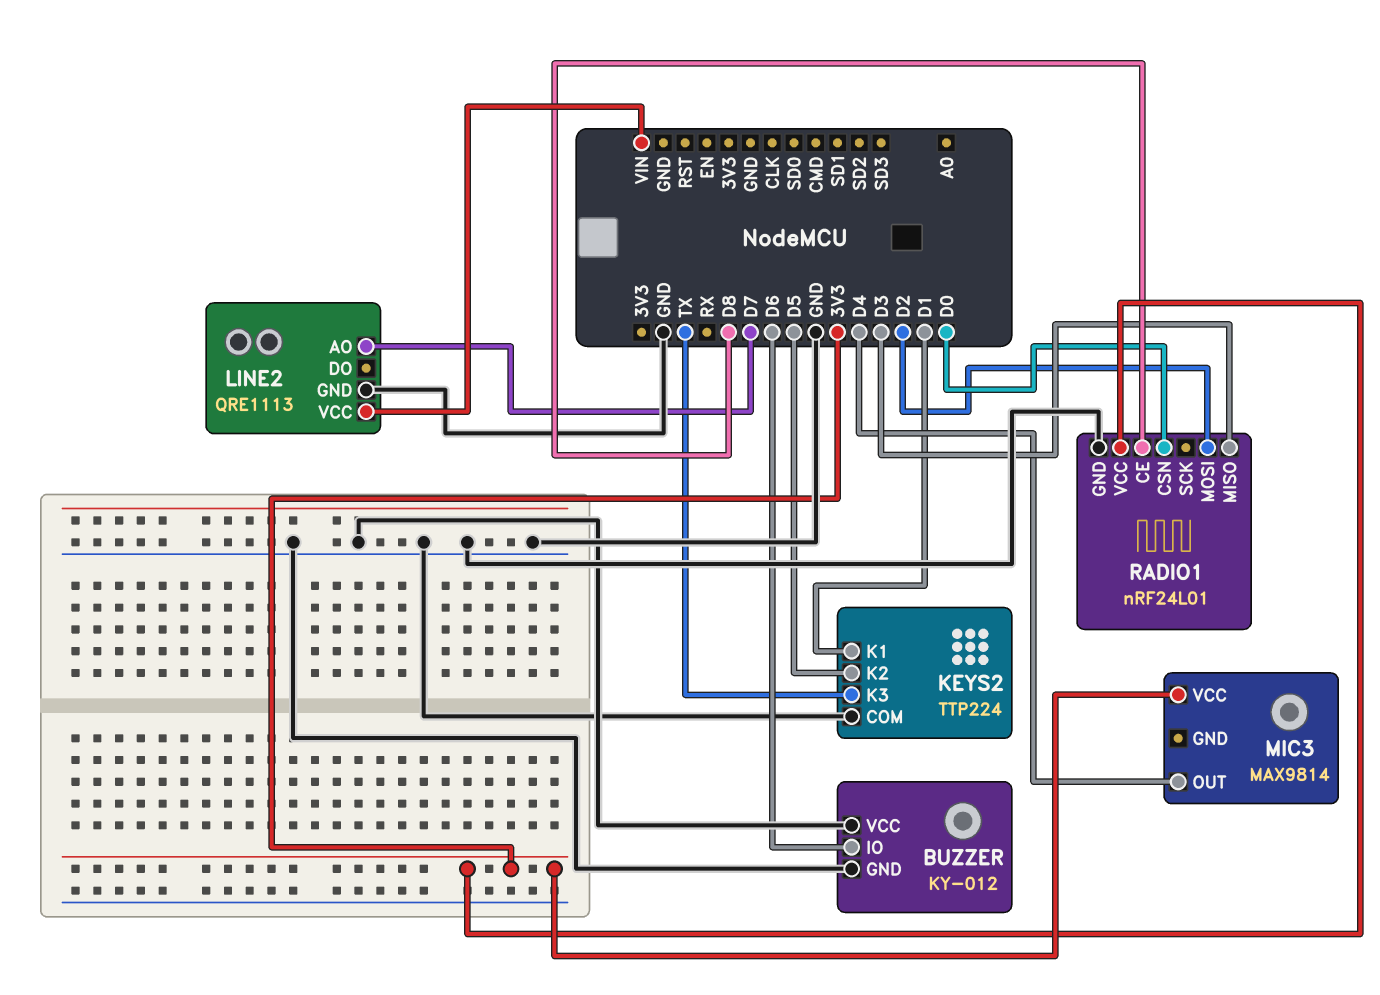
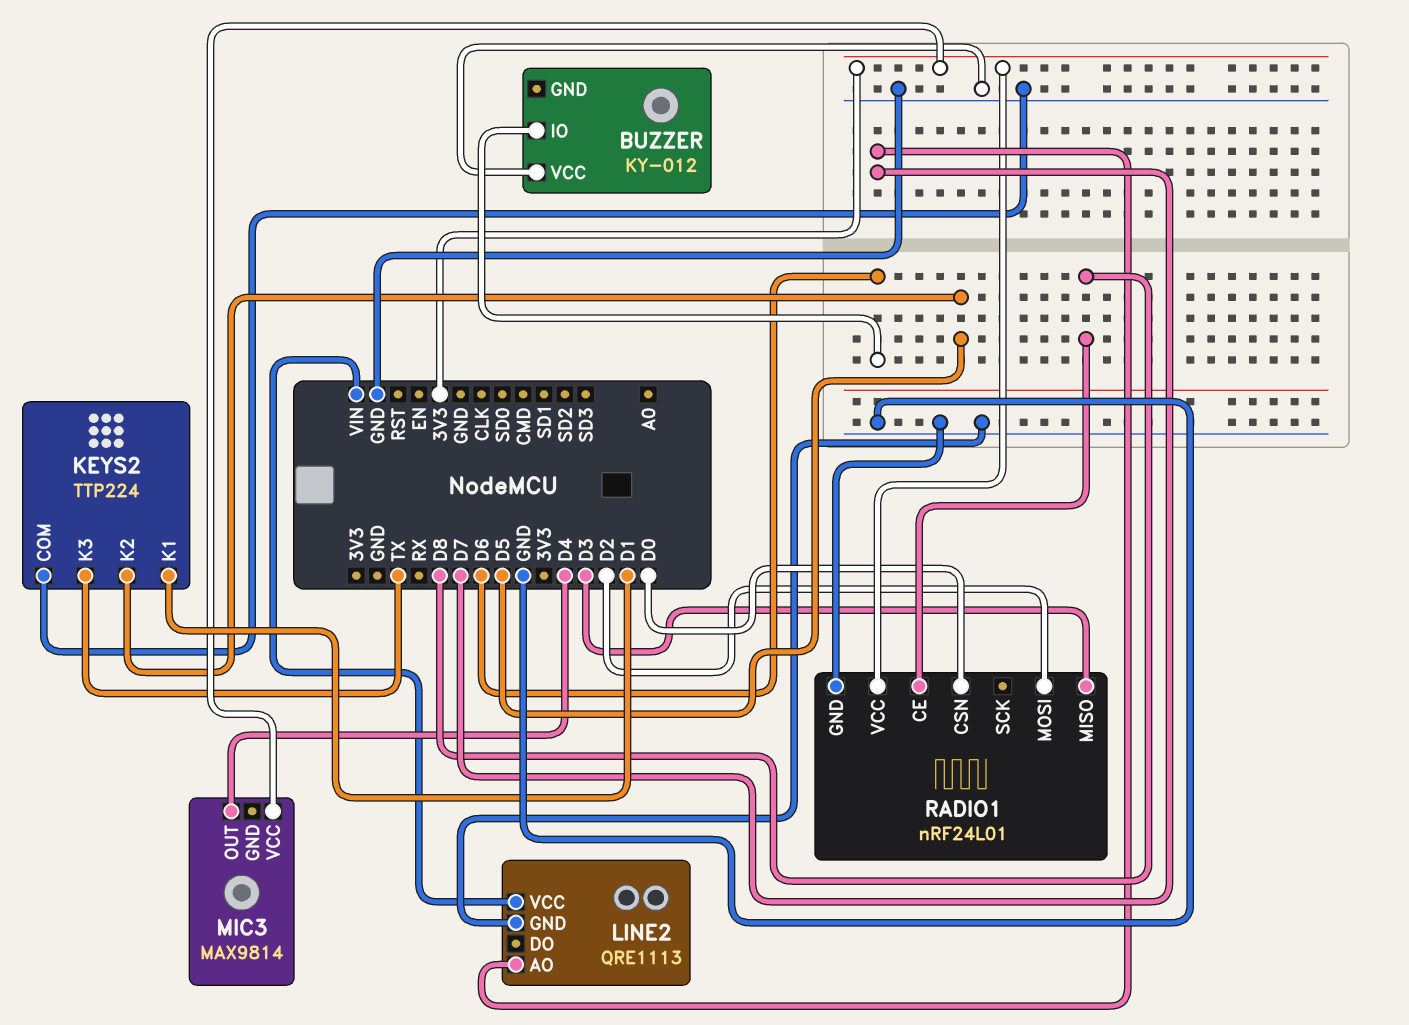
BUZZER pin GND: GND -> none

